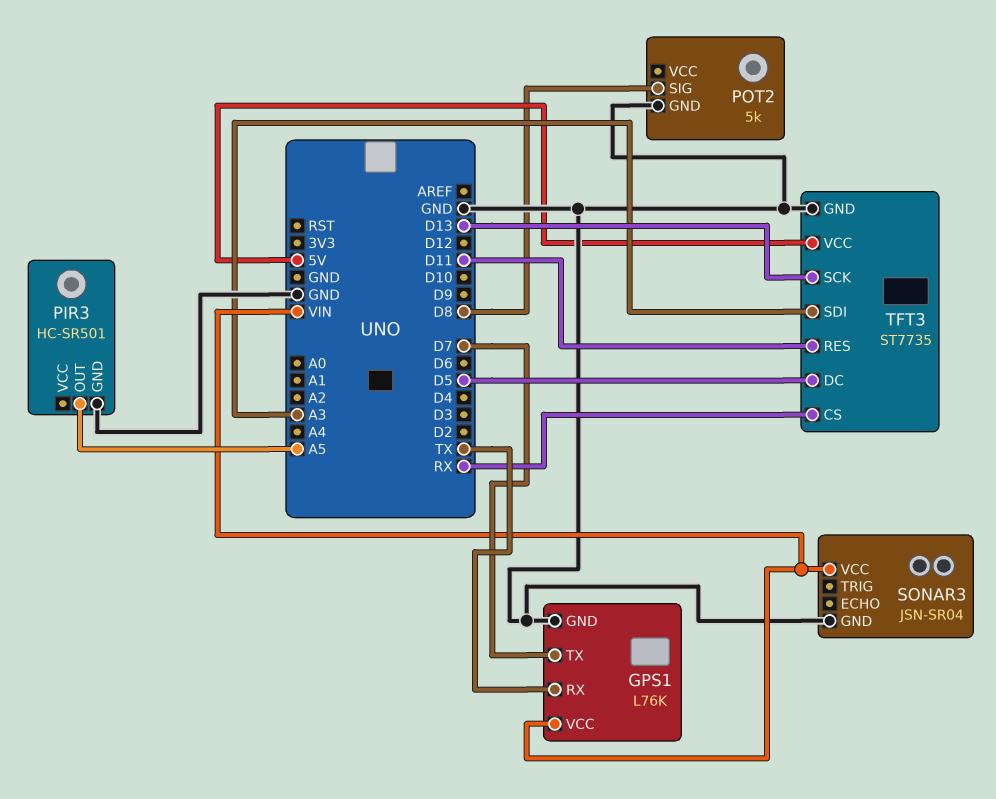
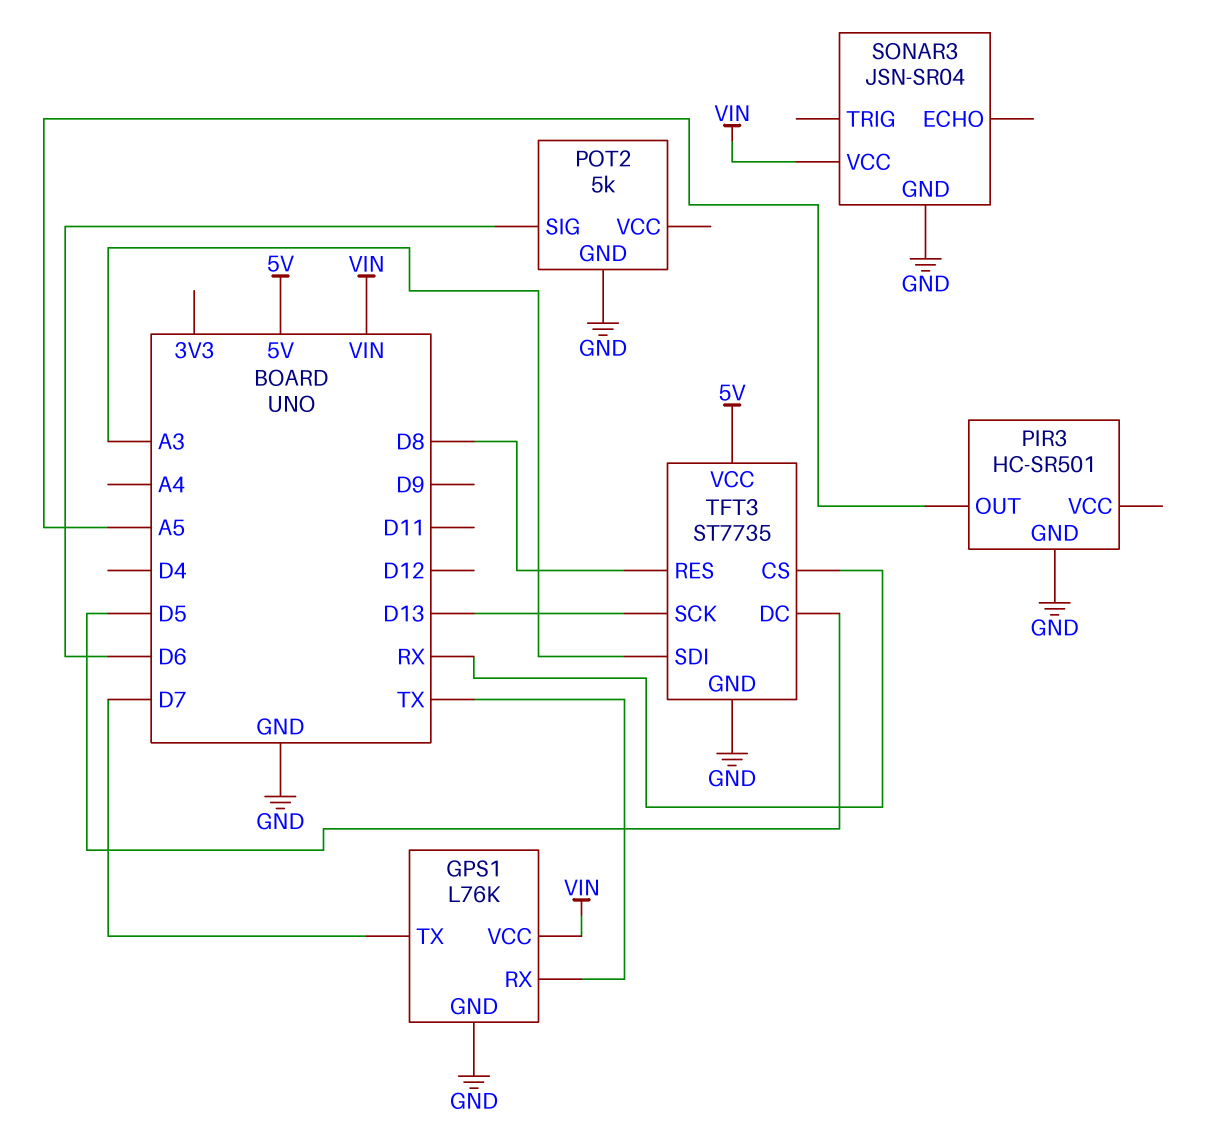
POT2 pin SIG: D8 -> D6
TFT3 pin RES: D11 -> D8

